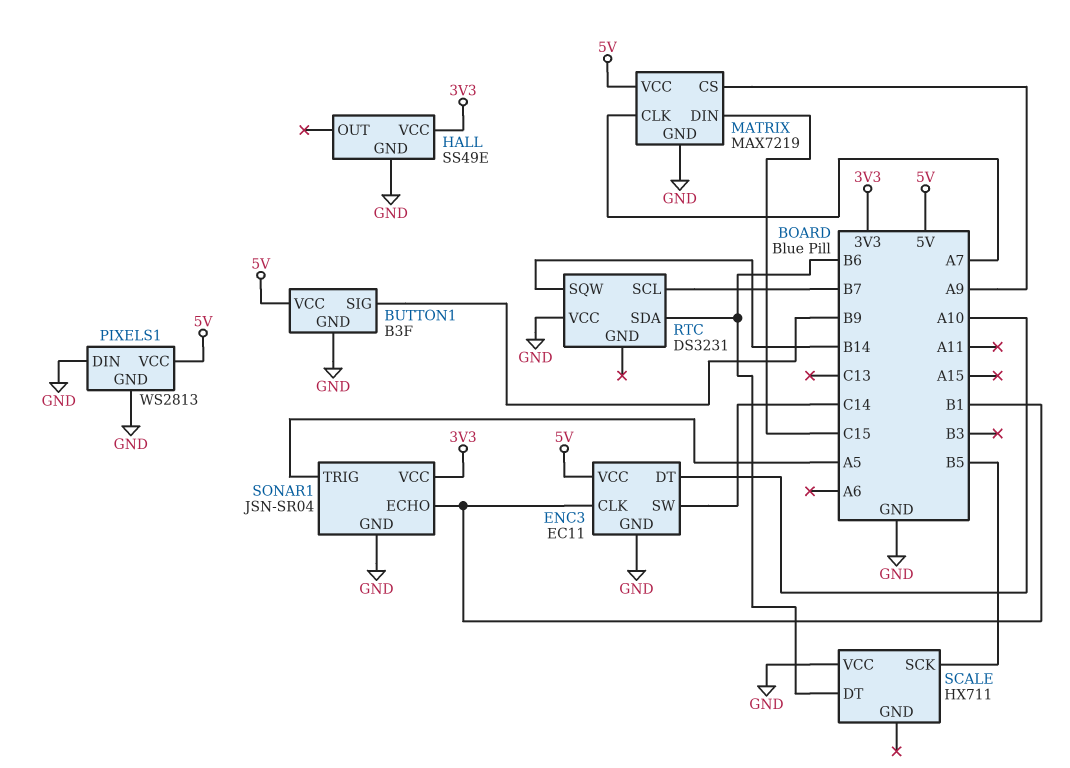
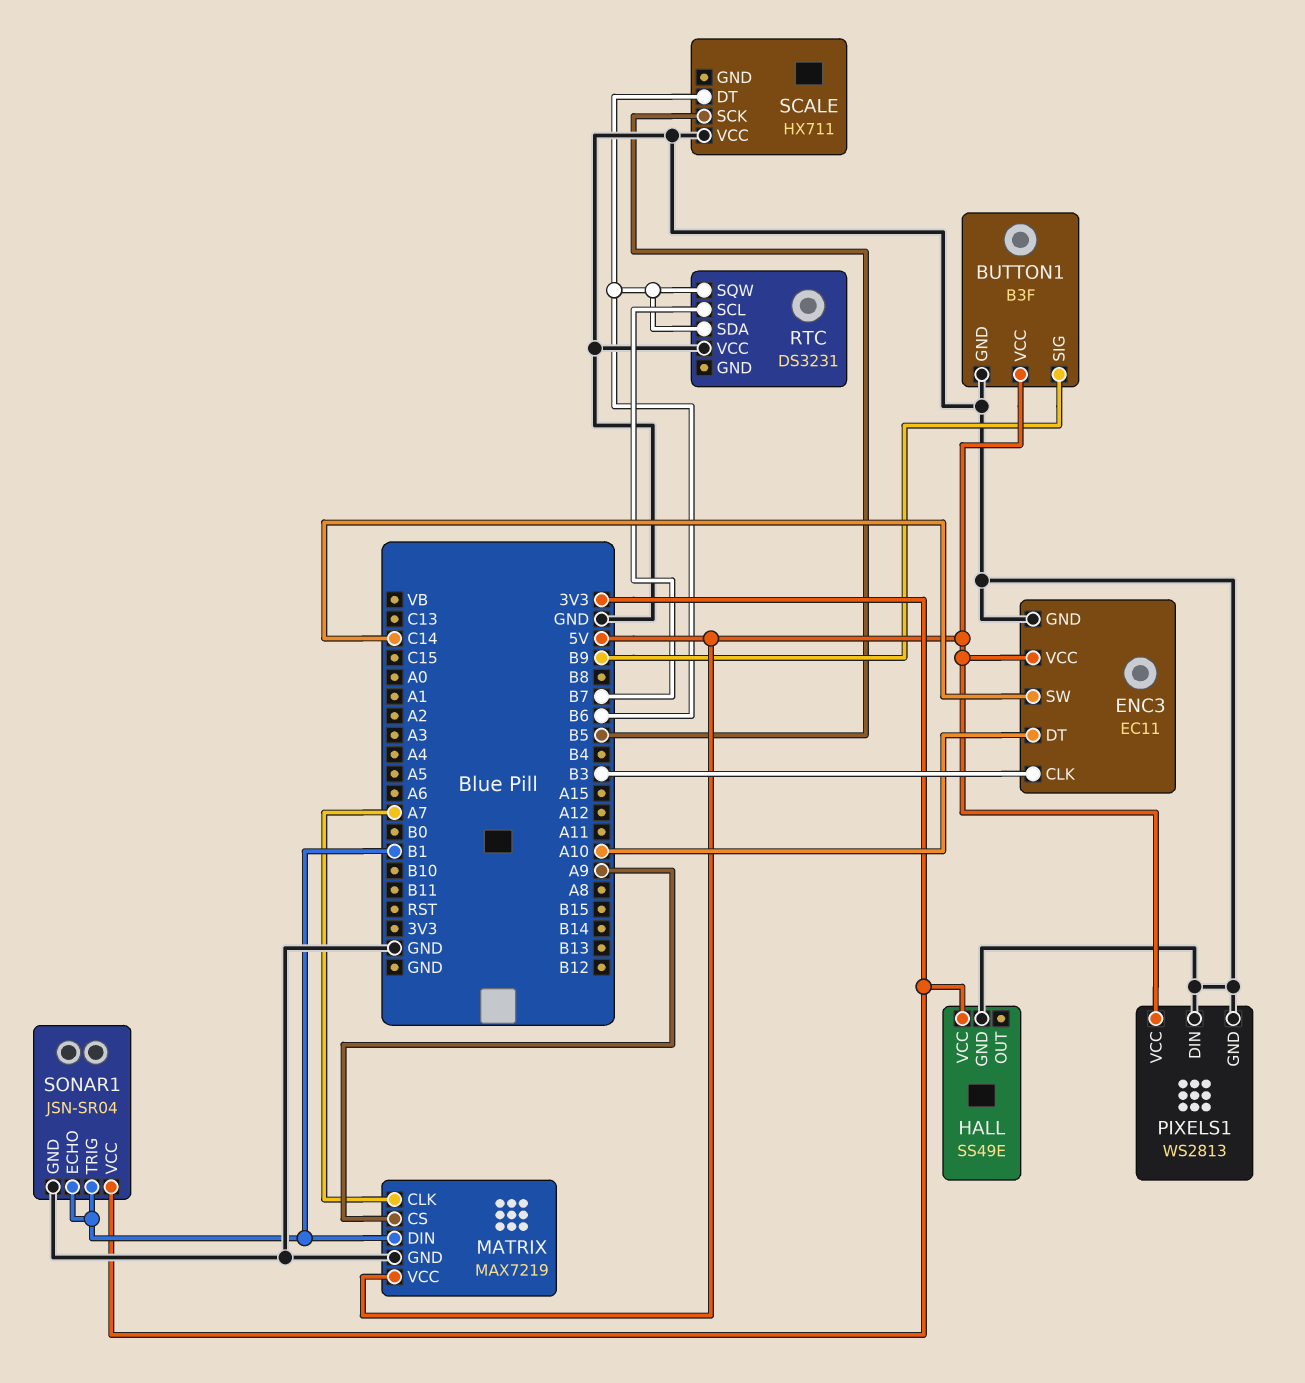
ENC3 pin CLK: B1 -> B3
MATRIX pin DIN: C15 -> B1
RTC pin SQW: B14 -> B6
SONAR1 pin TRIG: A5 -> B1

